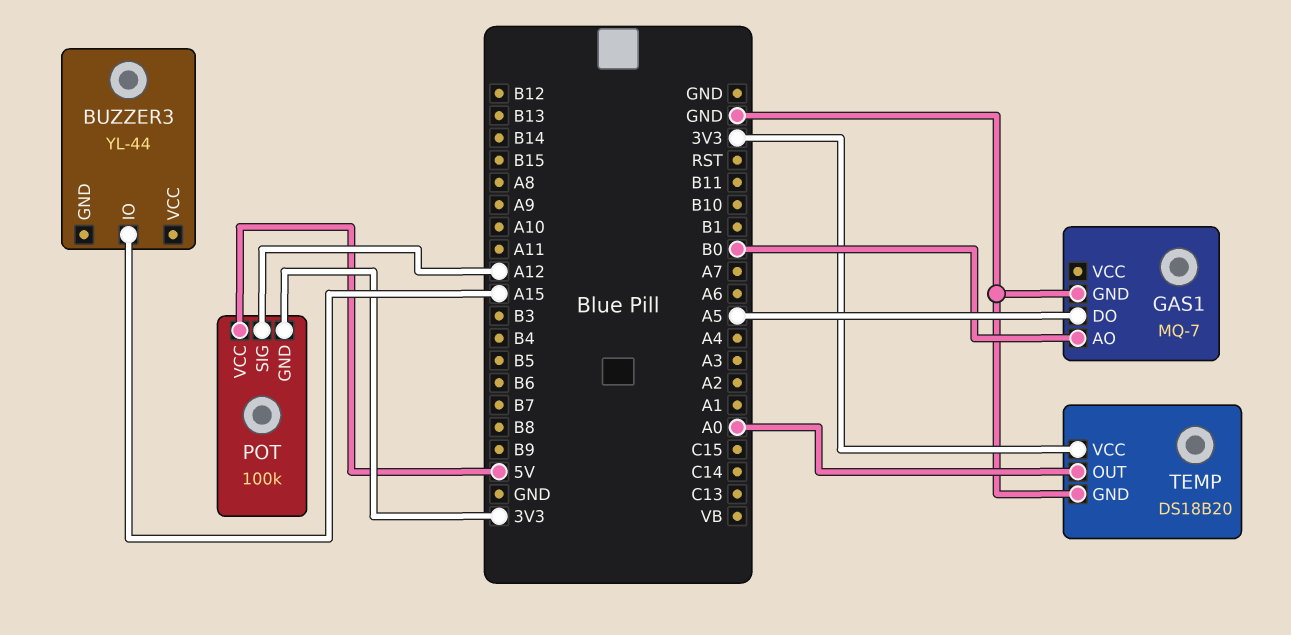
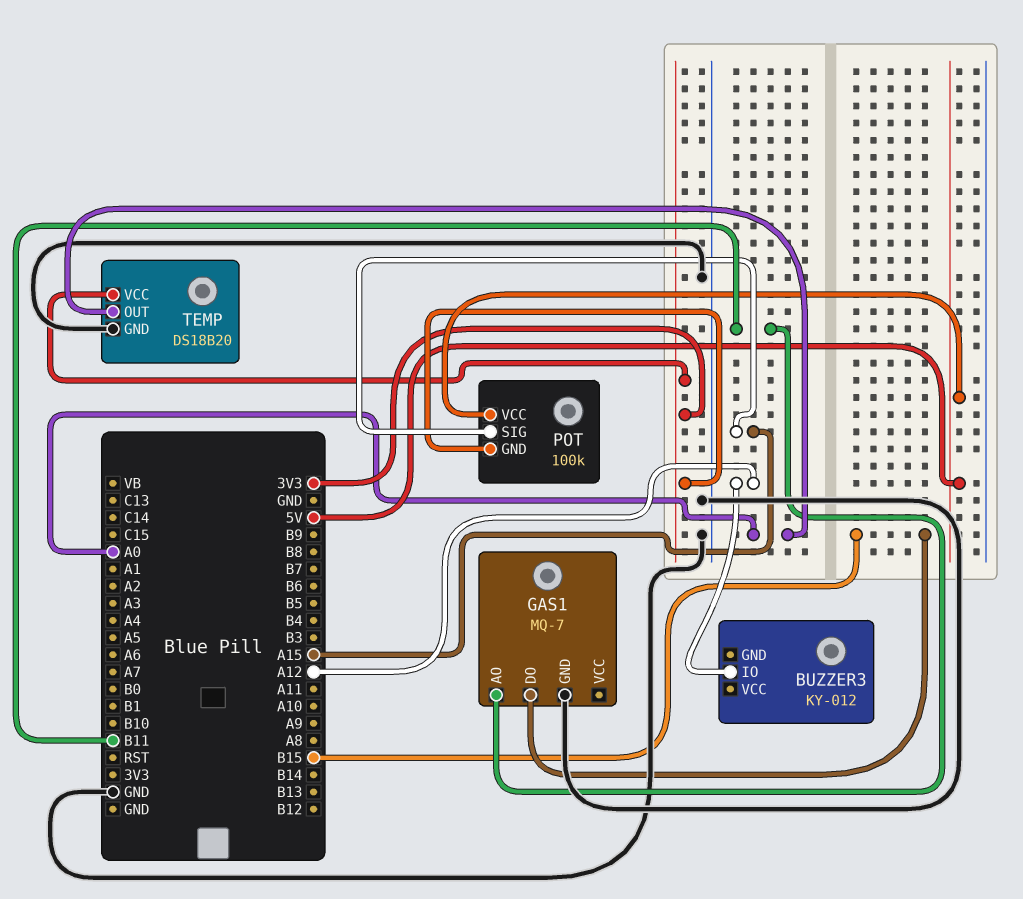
BUZZER3: YL-44 -> KY-012
BUZZER3 pin IO: A15 -> A12
GAS1 pin AO: B0 -> B11
GAS1 pin DO: A5 -> B15
POT pin SIG: A12 -> A15

